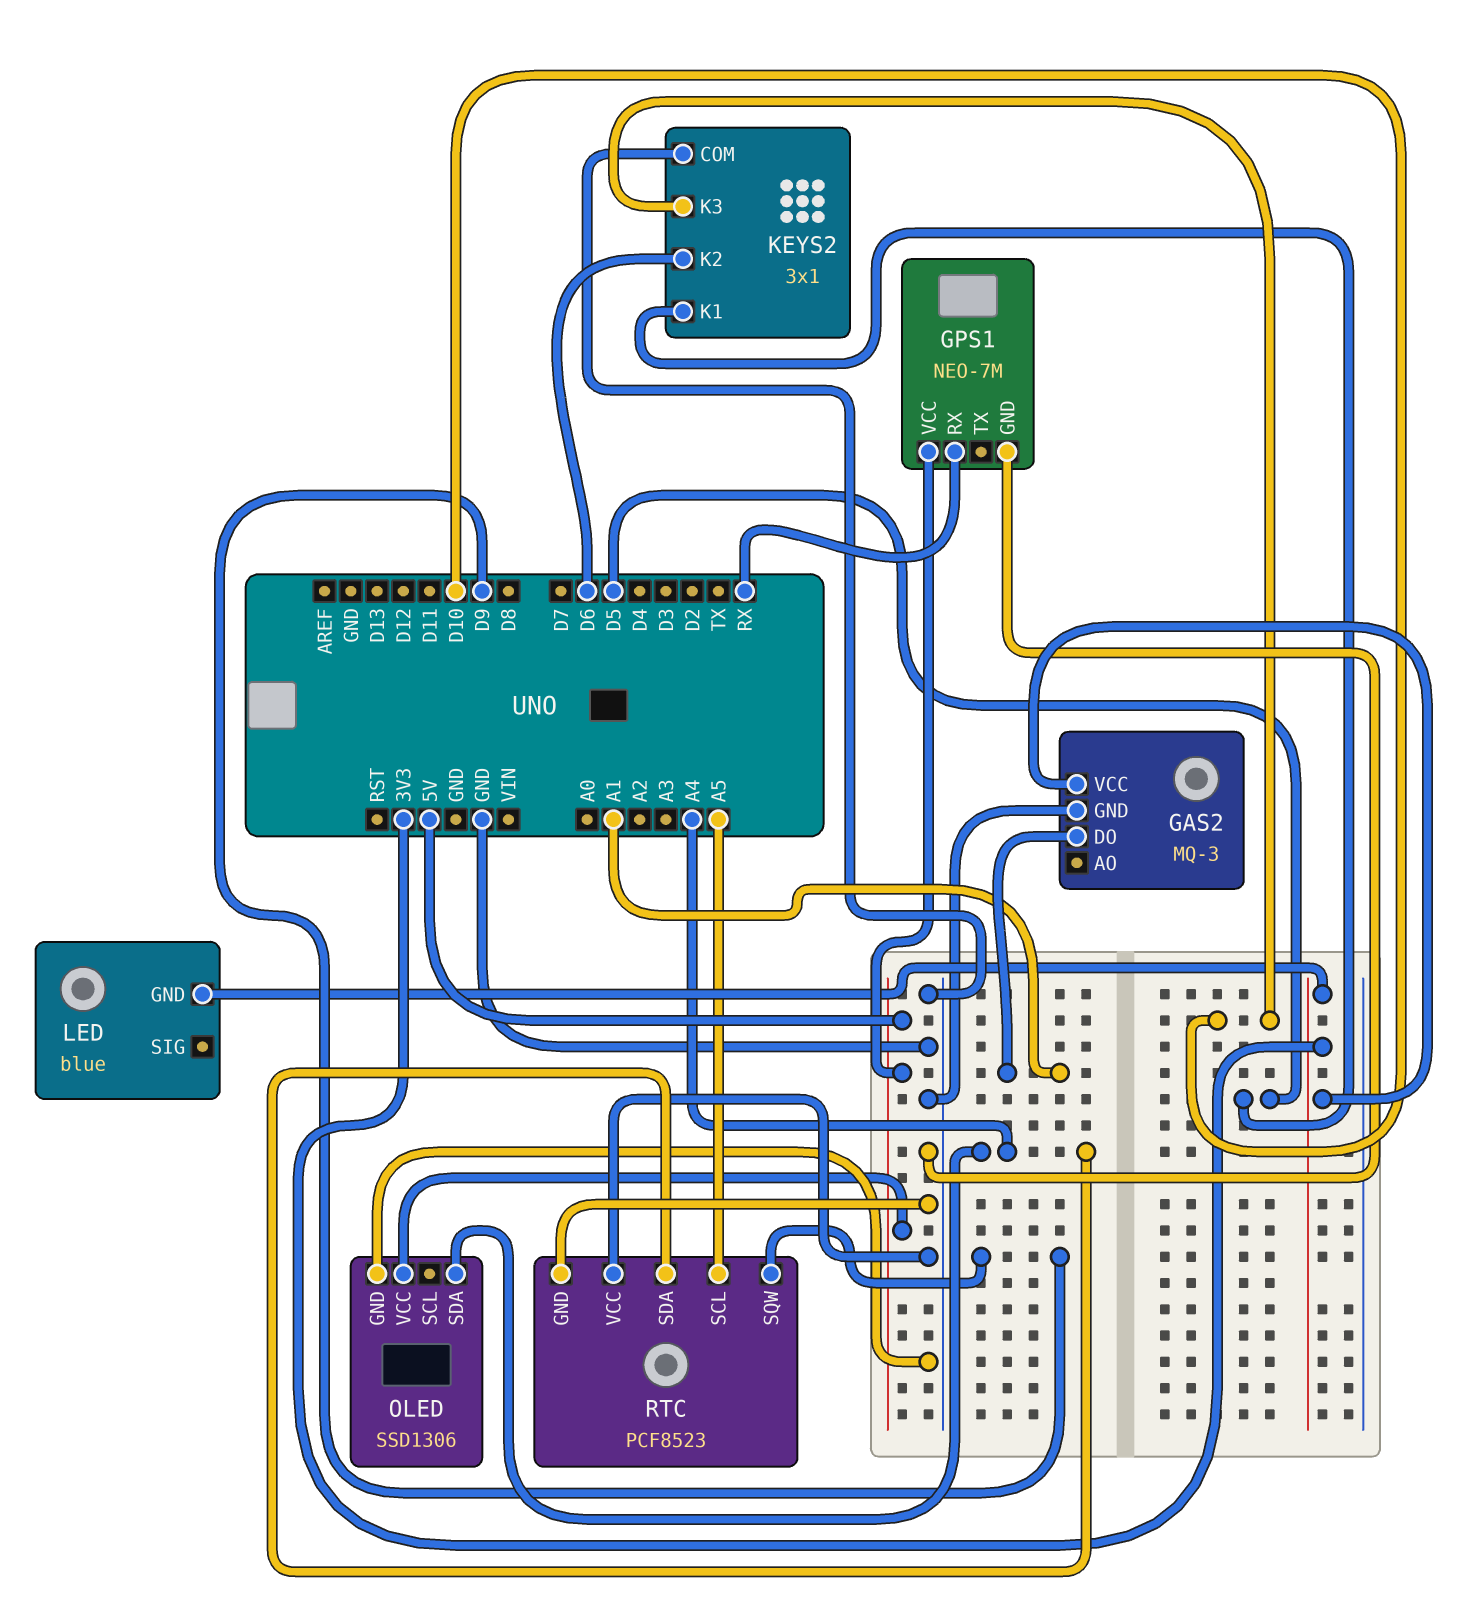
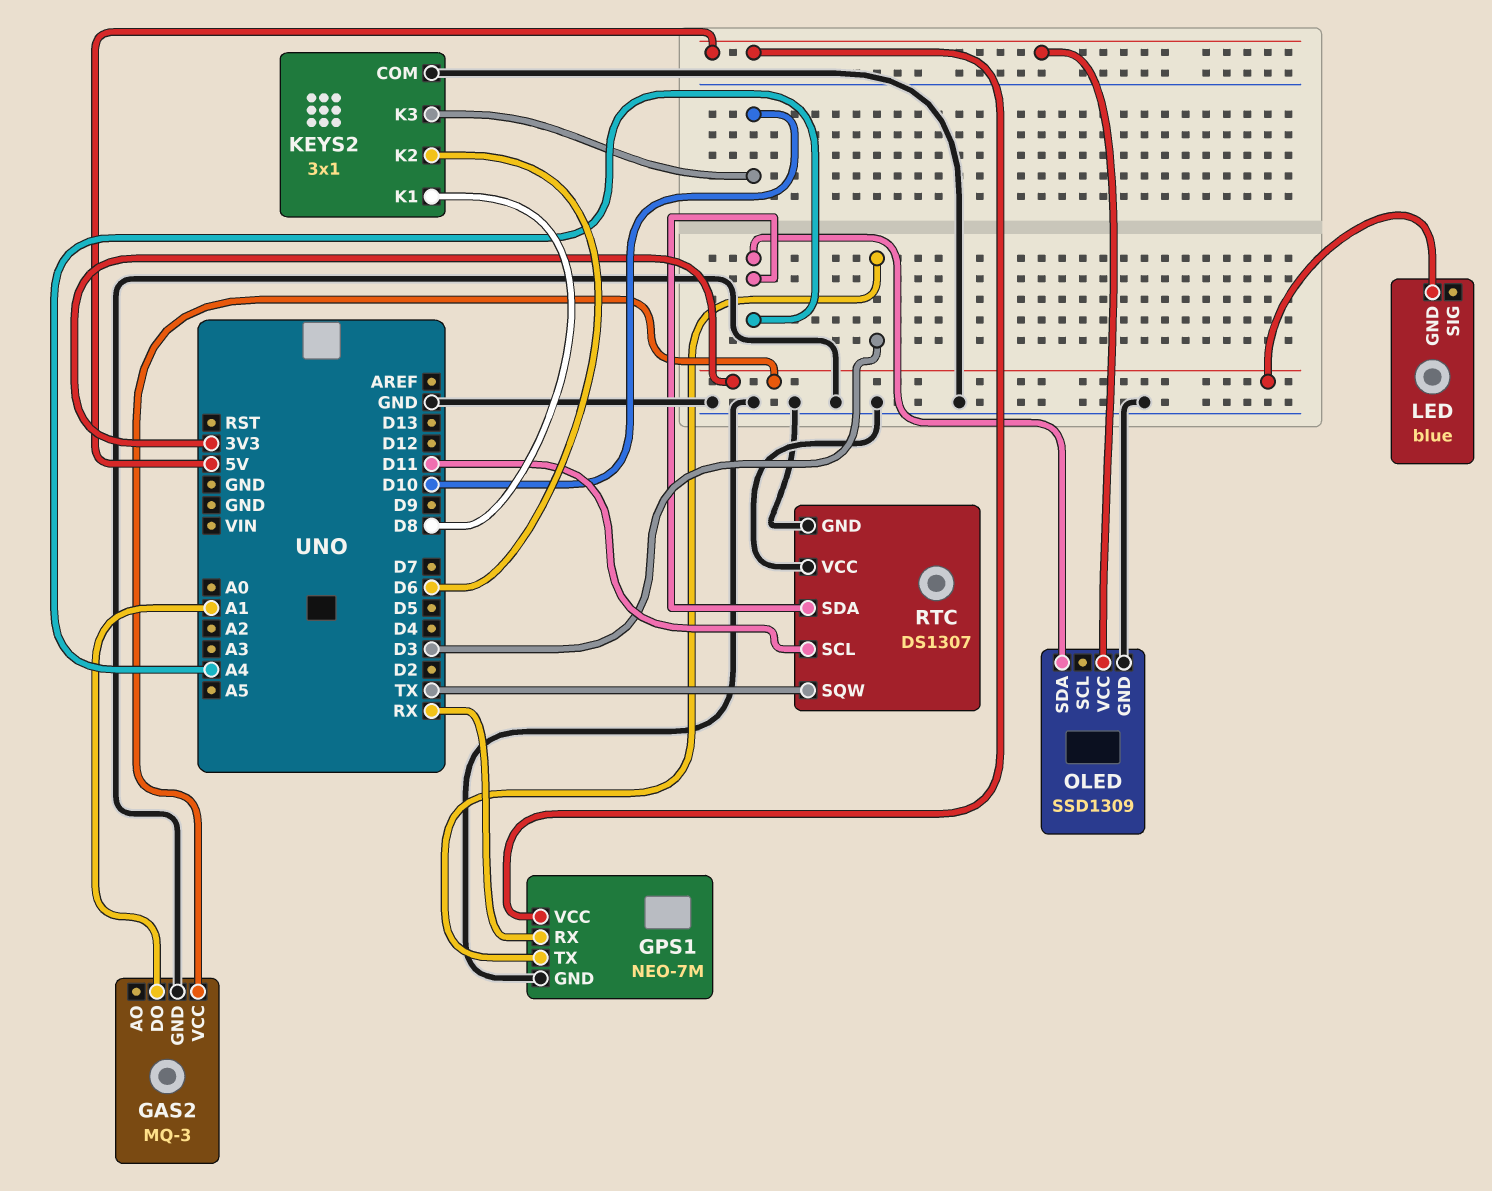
GPS1 pin TX: none -> D3
KEYS2 pin K1: D5 -> D8
OLED: SSD1306 -> SSD1309
RTC: PCF8523 -> DS1307
RTC pin SCL: A5 -> D11
RTC pin SQW: D9 -> TX

